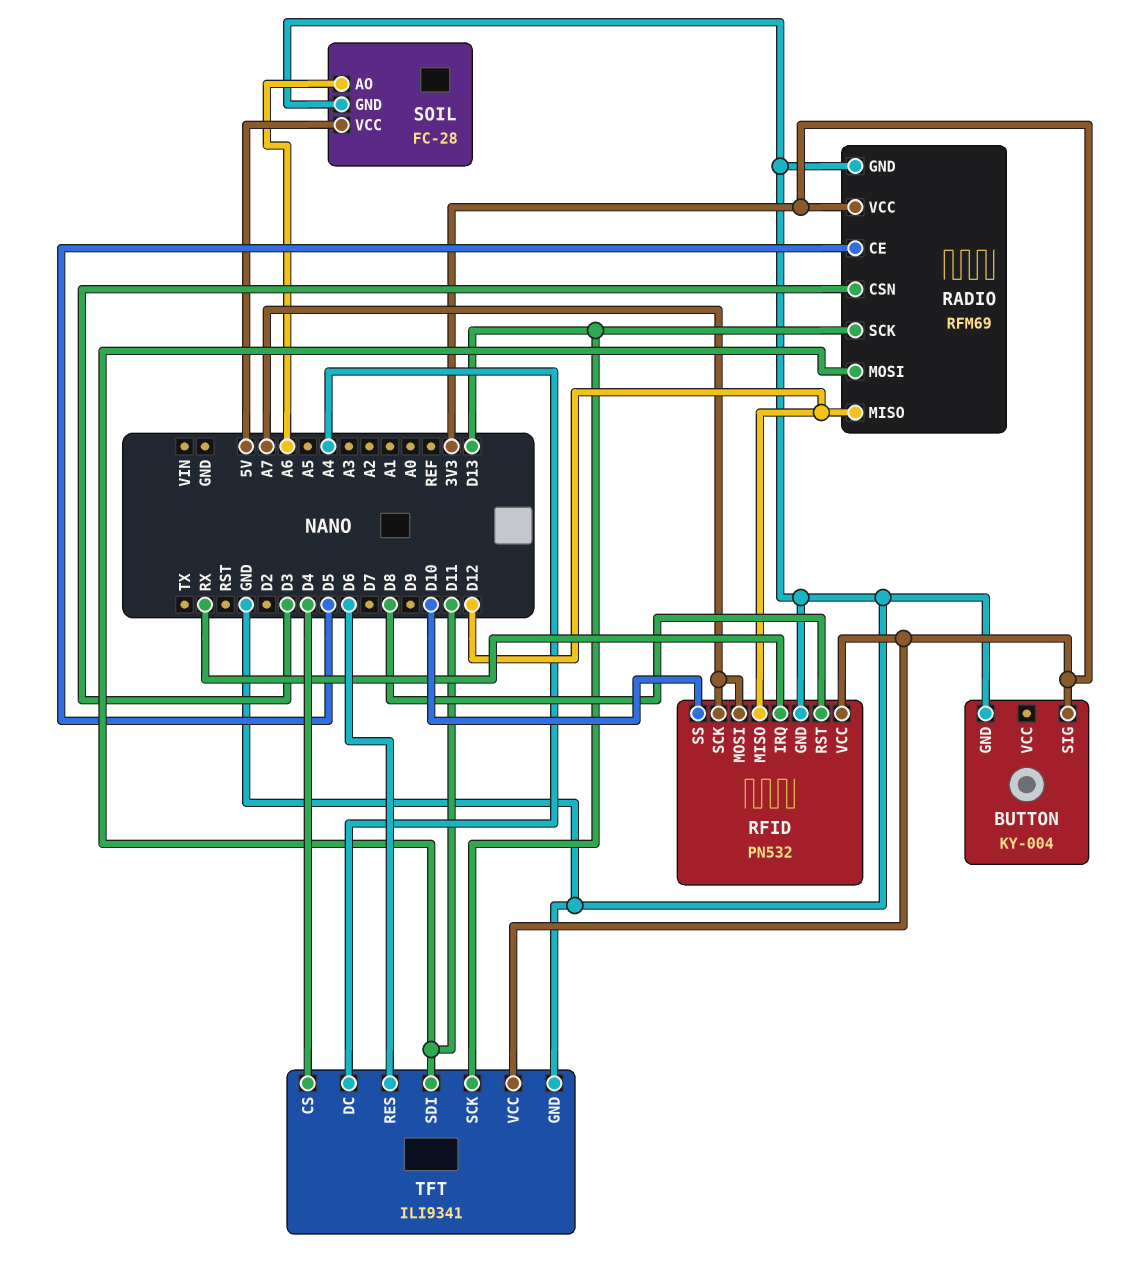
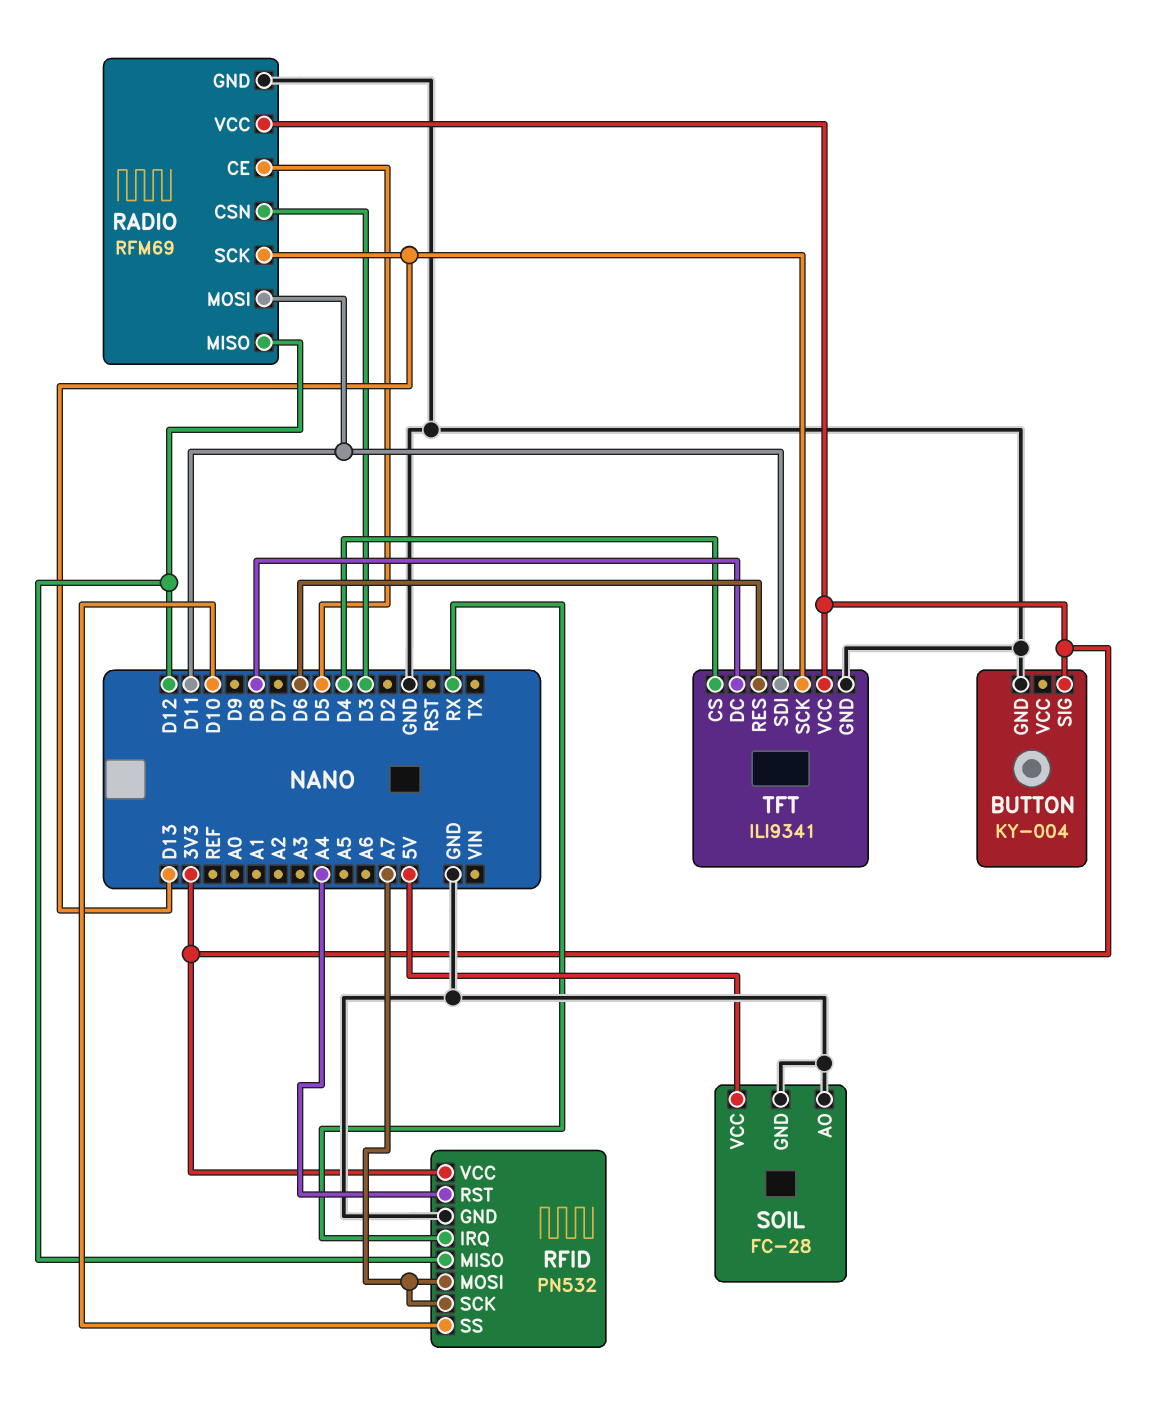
RFID pin RST: D8 -> A4
SOIL pin AO: A6 -> GND
TFT pin DC: A4 -> D8

